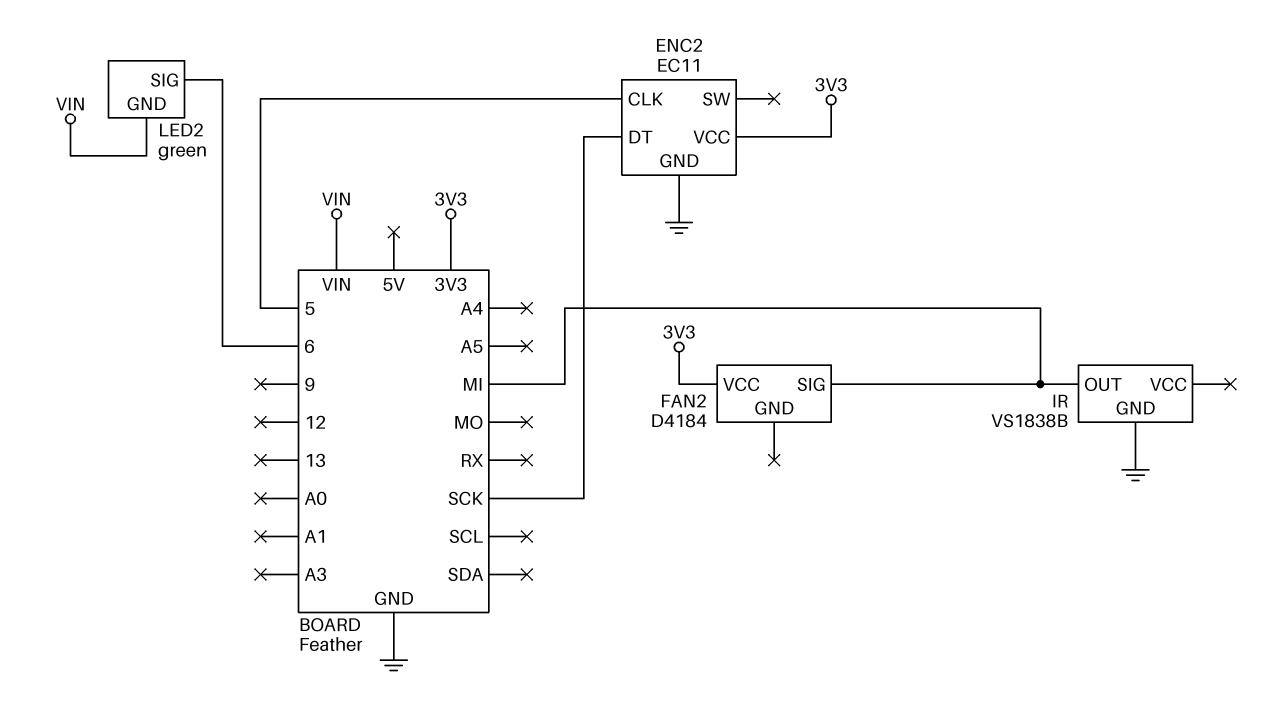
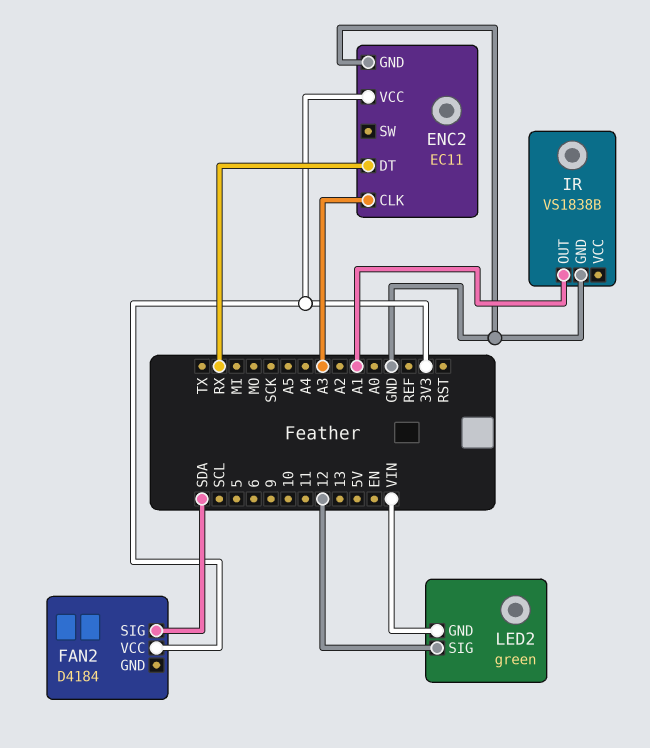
ENC2 pin CLK: 5 -> A3
ENC2 pin DT: SCK -> RX
FAN2 pin SIG: MI -> SDA
IR pin OUT: MI -> A1
LED2 pin SIG: 6 -> 12

